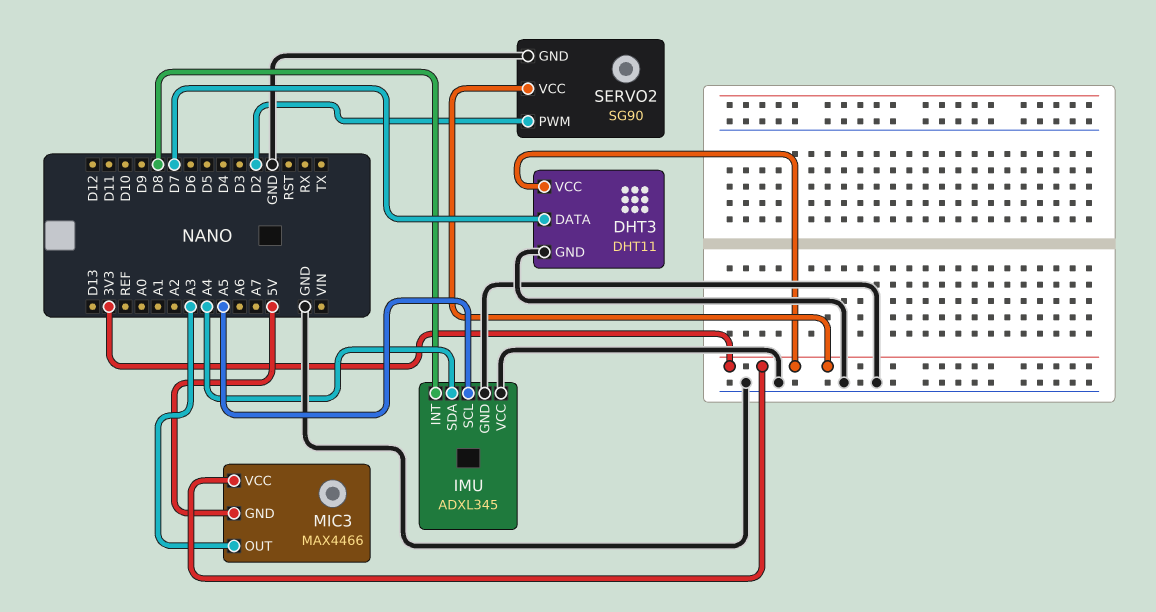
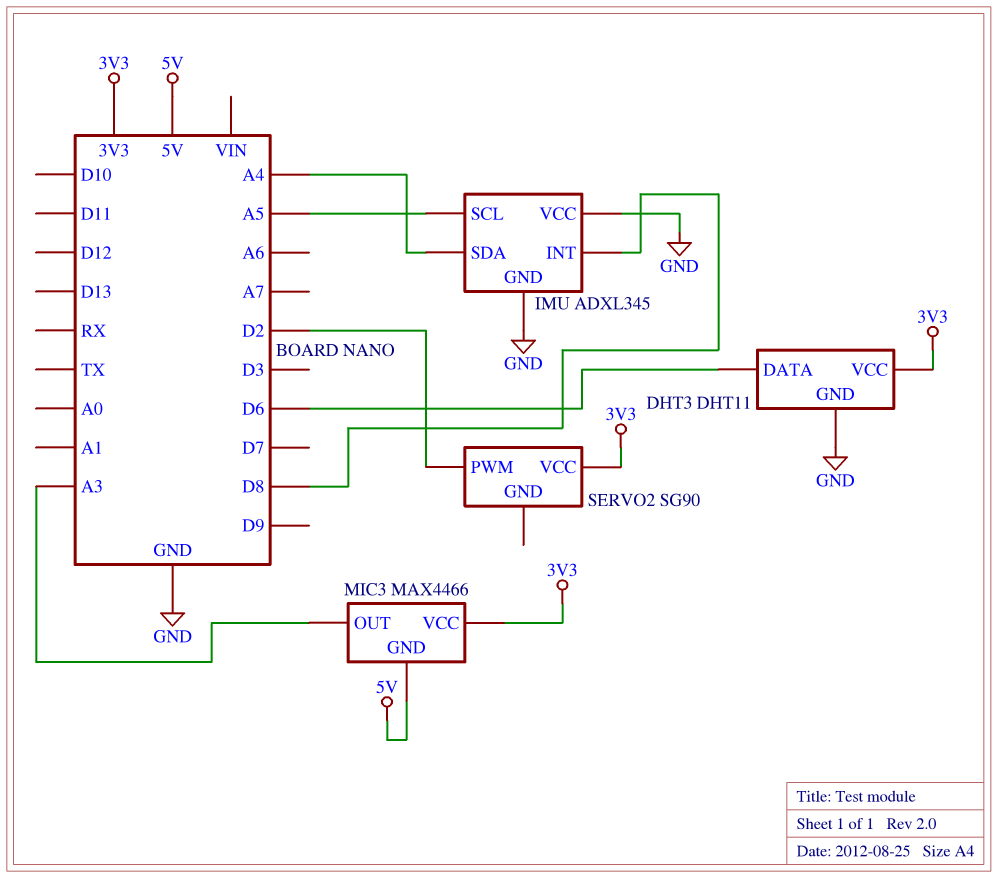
DHT3 pin DATA: D7 -> D6
SERVO2 pin GND: GND -> none

